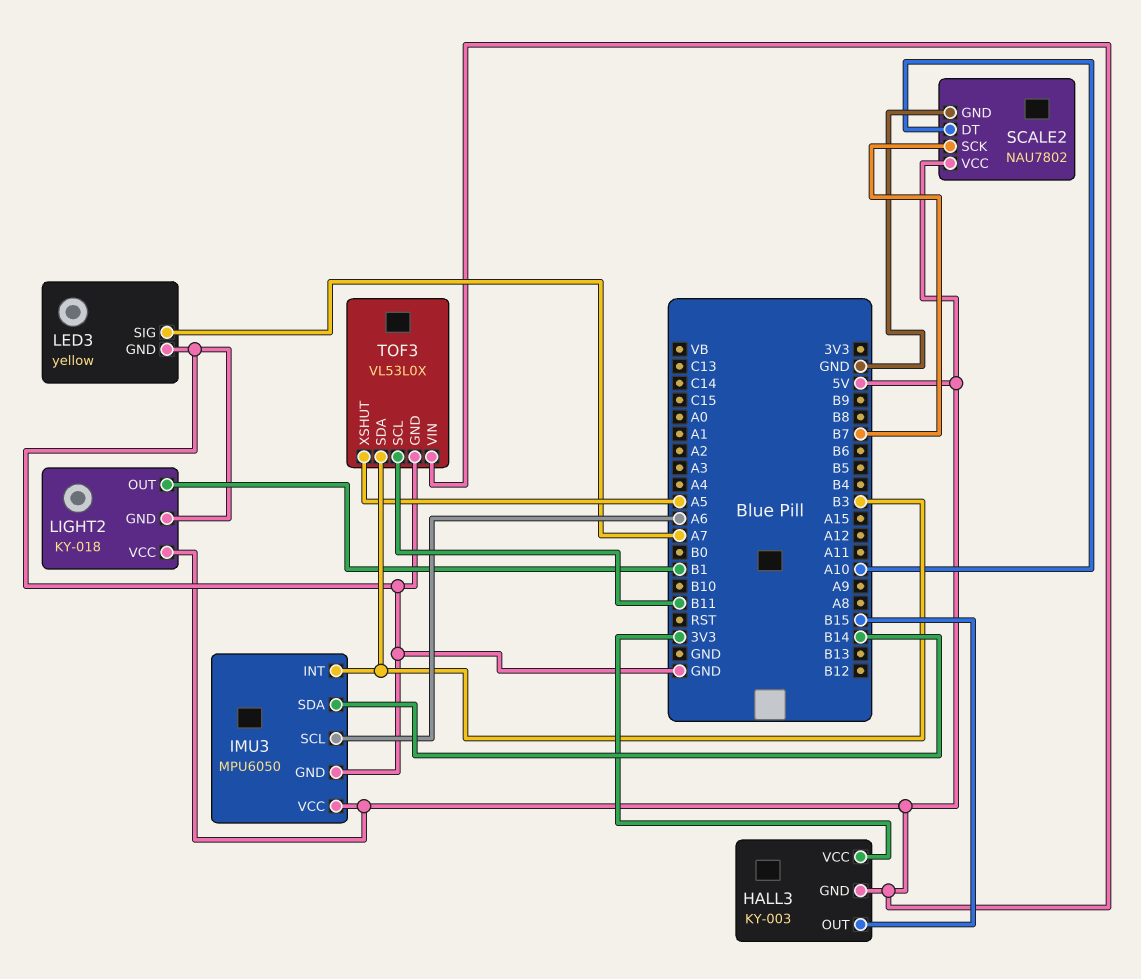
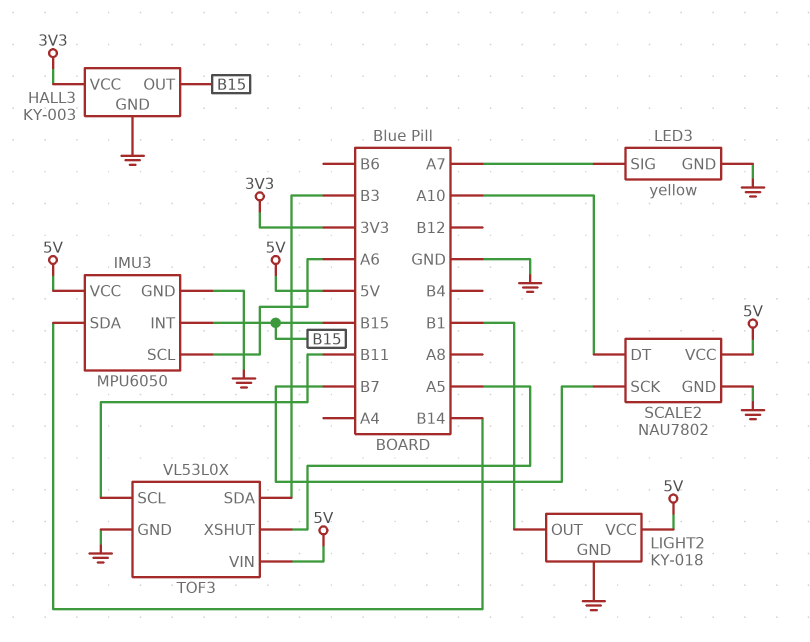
HALL3 pin GND: 5V -> GND
IMU3 pin INT: B3 -> B15

